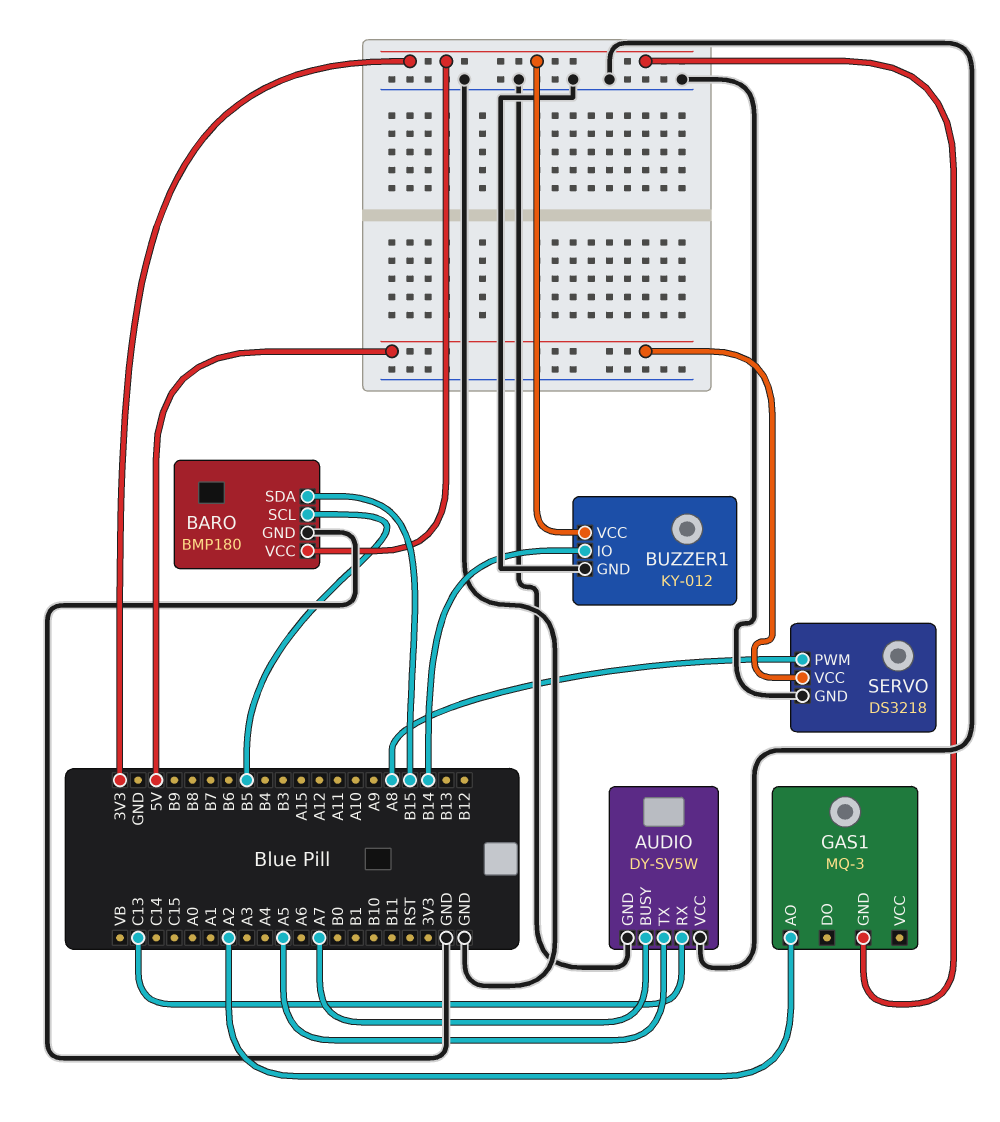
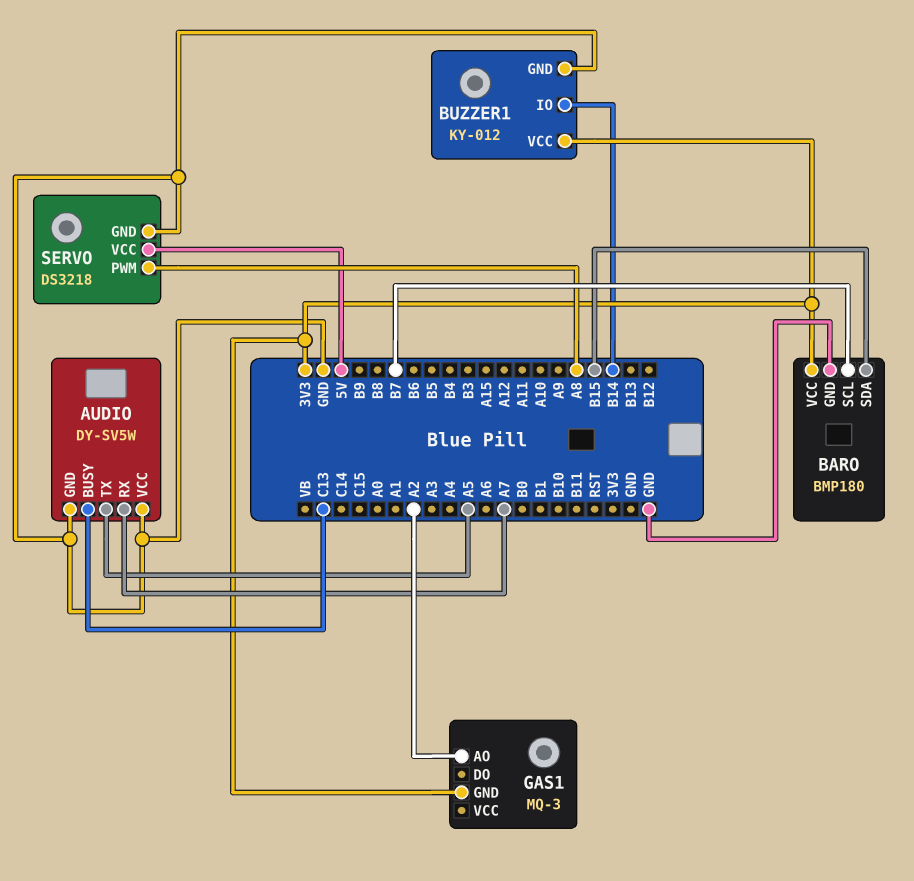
AUDIO pin BUSY: A7 -> C13
AUDIO pin RX: C13 -> A7
BARO pin SCL: B5 -> B7

